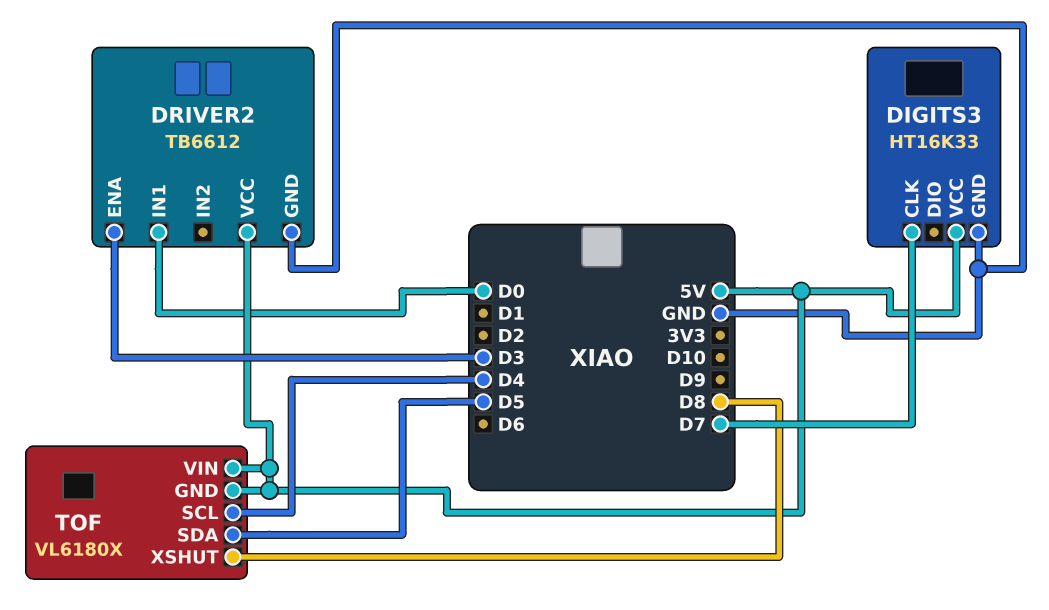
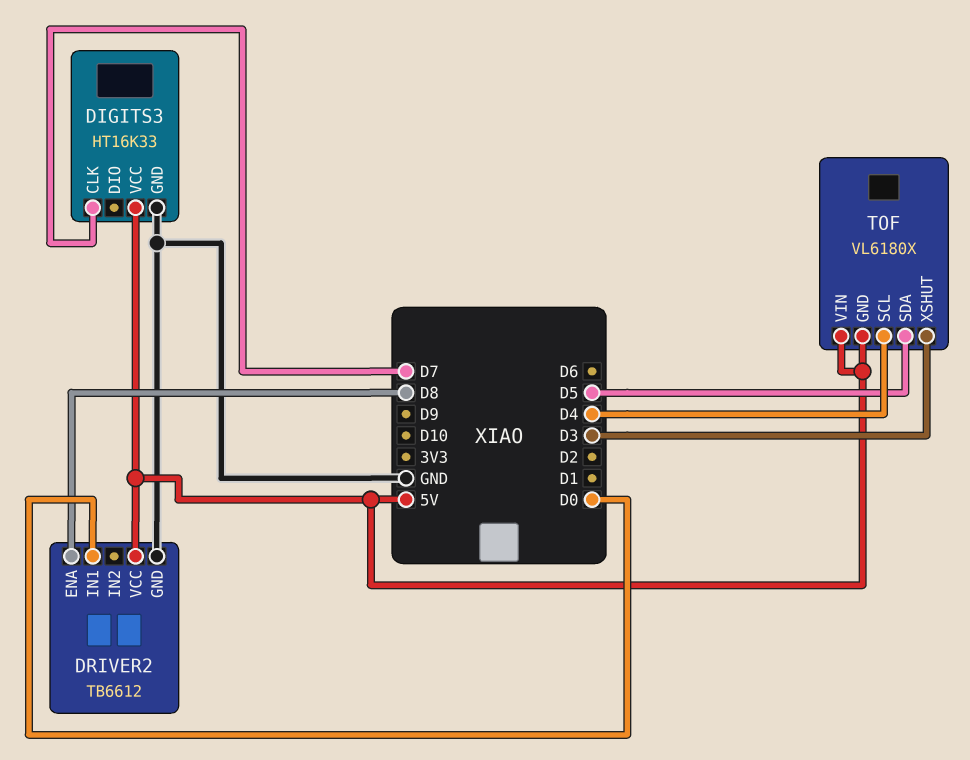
DRIVER2 pin ENA: D3 -> D8
TOF pin XSHUT: D8 -> D3

